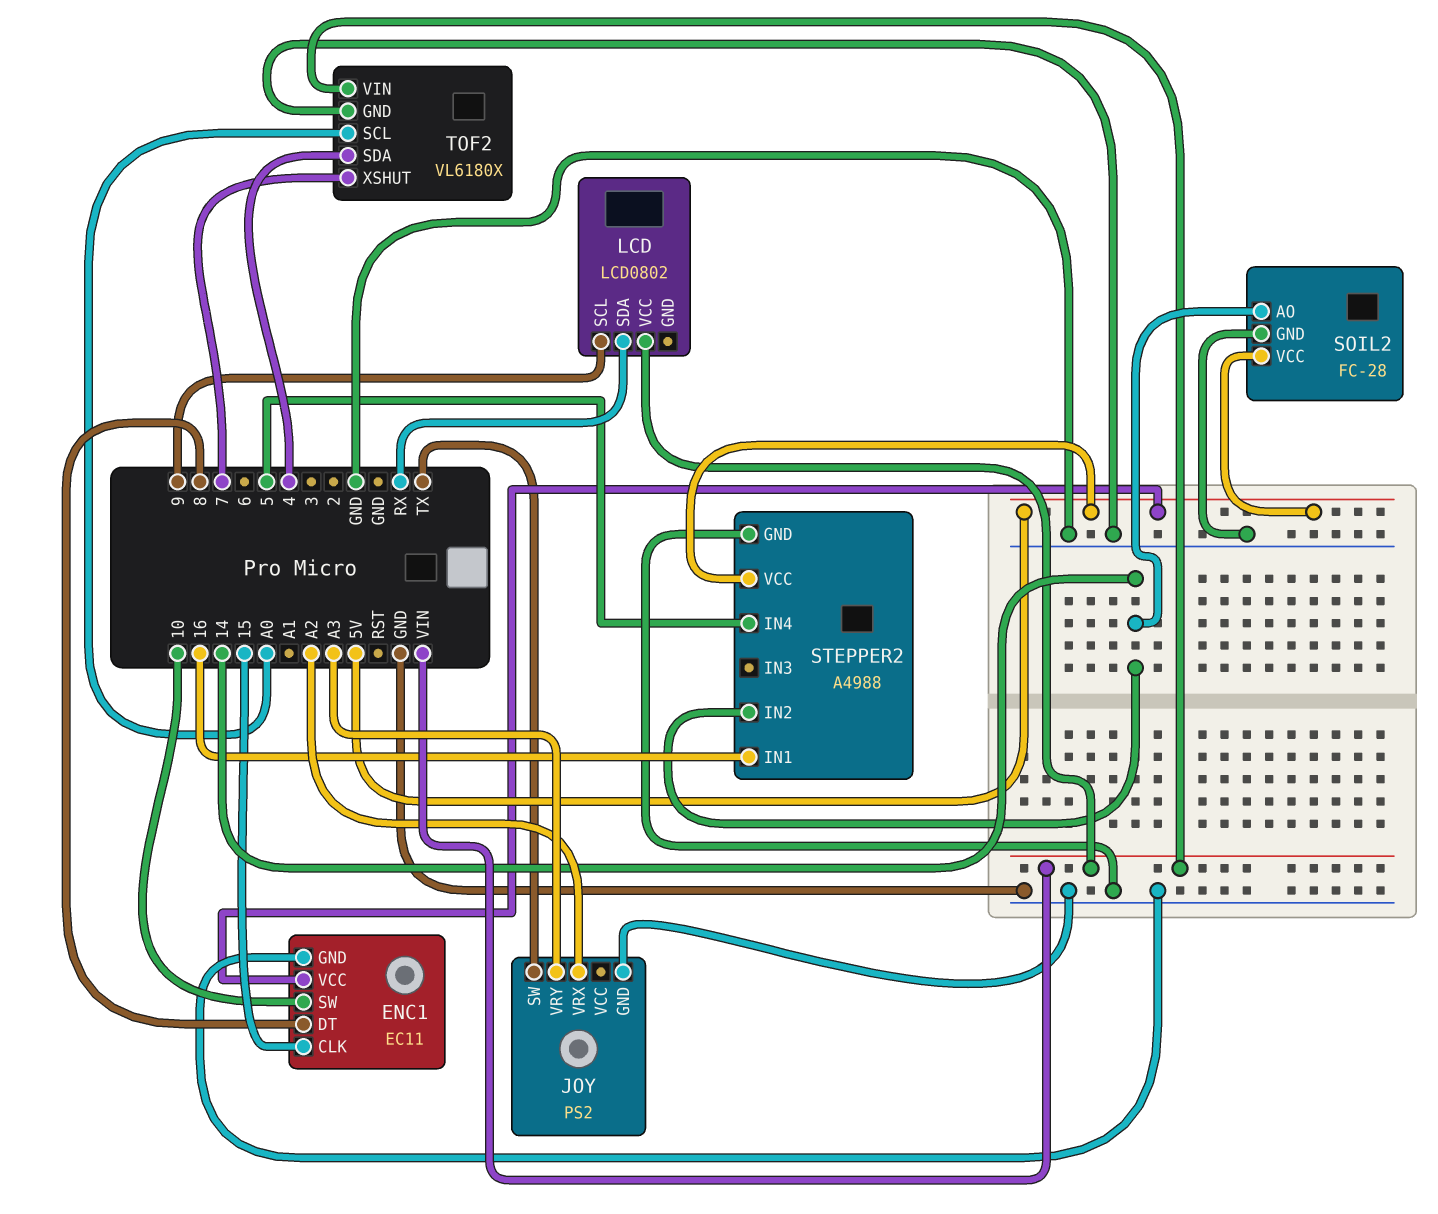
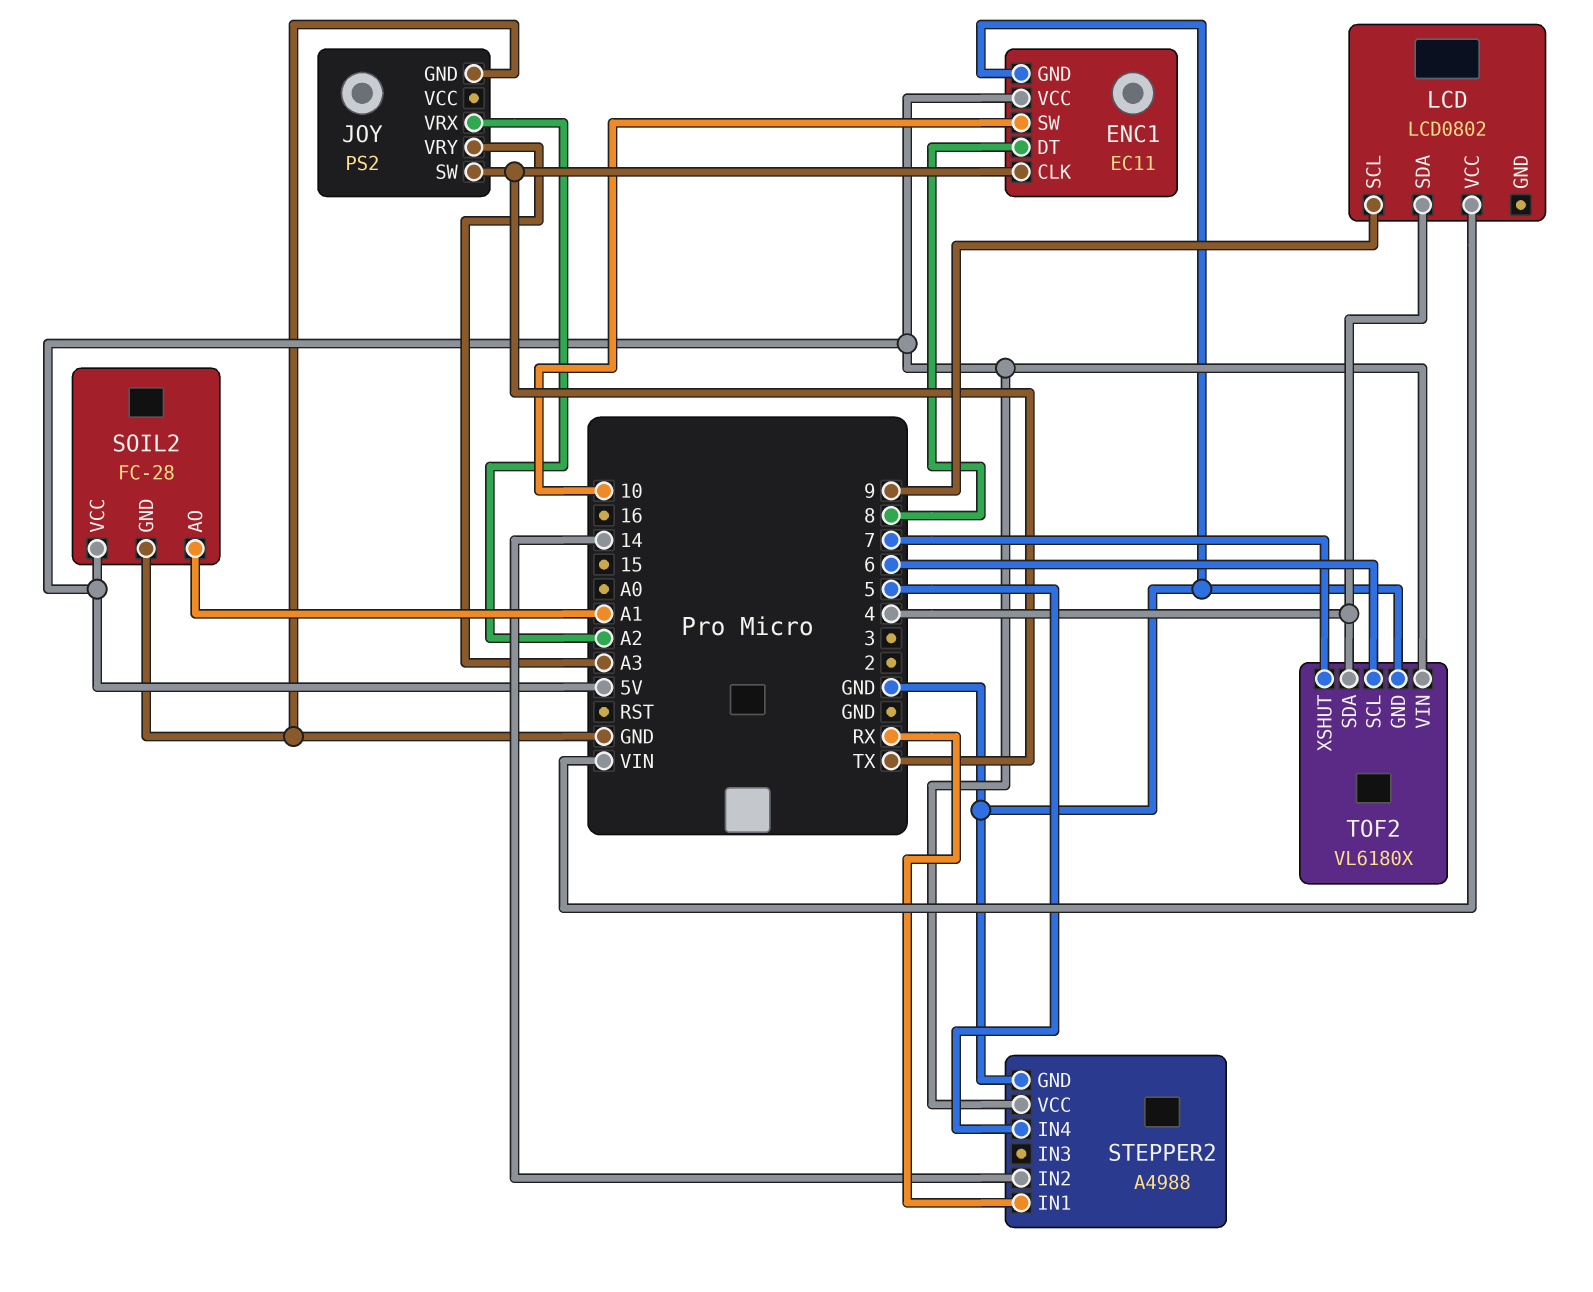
ENC1 pin CLK: 15 -> TX
LCD pin SDA: RX -> 4
SOIL2 pin AO: 14 -> A1
STEPPER2 pin IN1: 16 -> RX
TOF2 pin SCL: A0 -> 6
TOF2 pin VIN: VIN -> 5V

